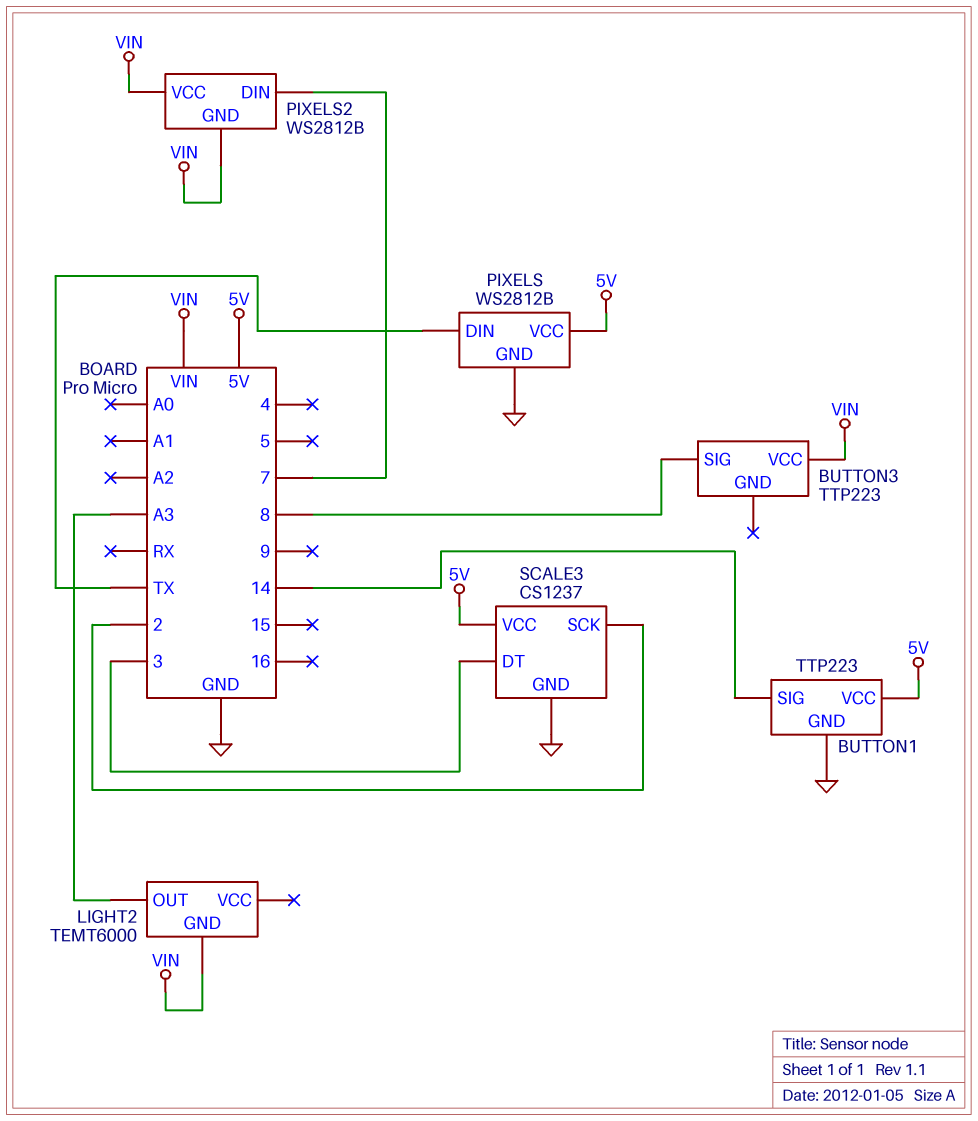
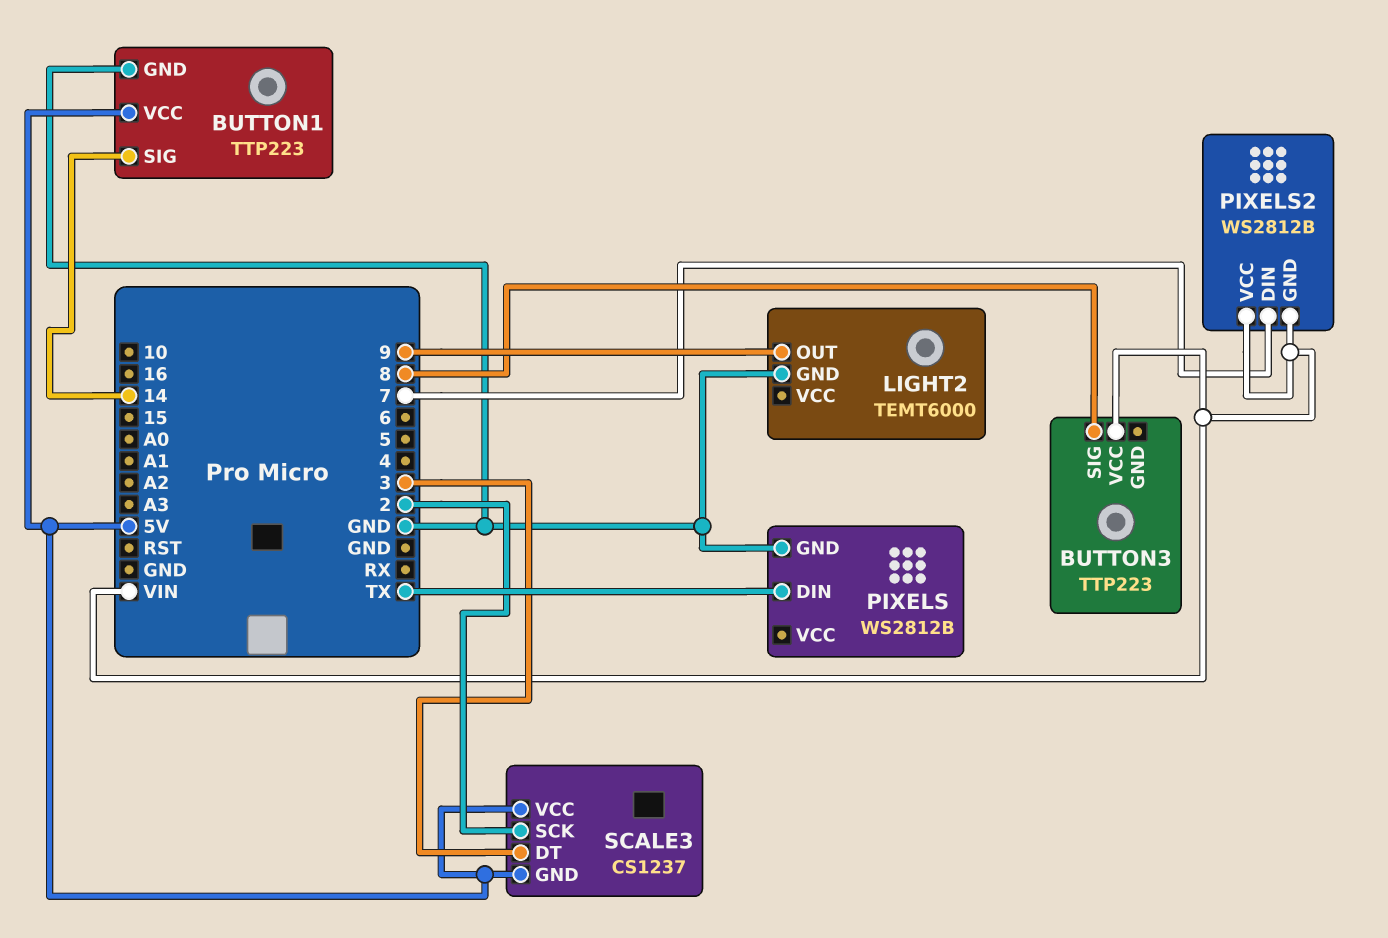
LIGHT2 pin GND: VIN -> GND
LIGHT2 pin OUT: A3 -> 9
PIXELS pin VCC: 5V -> none
SCALE3 pin GND: GND -> 5V

